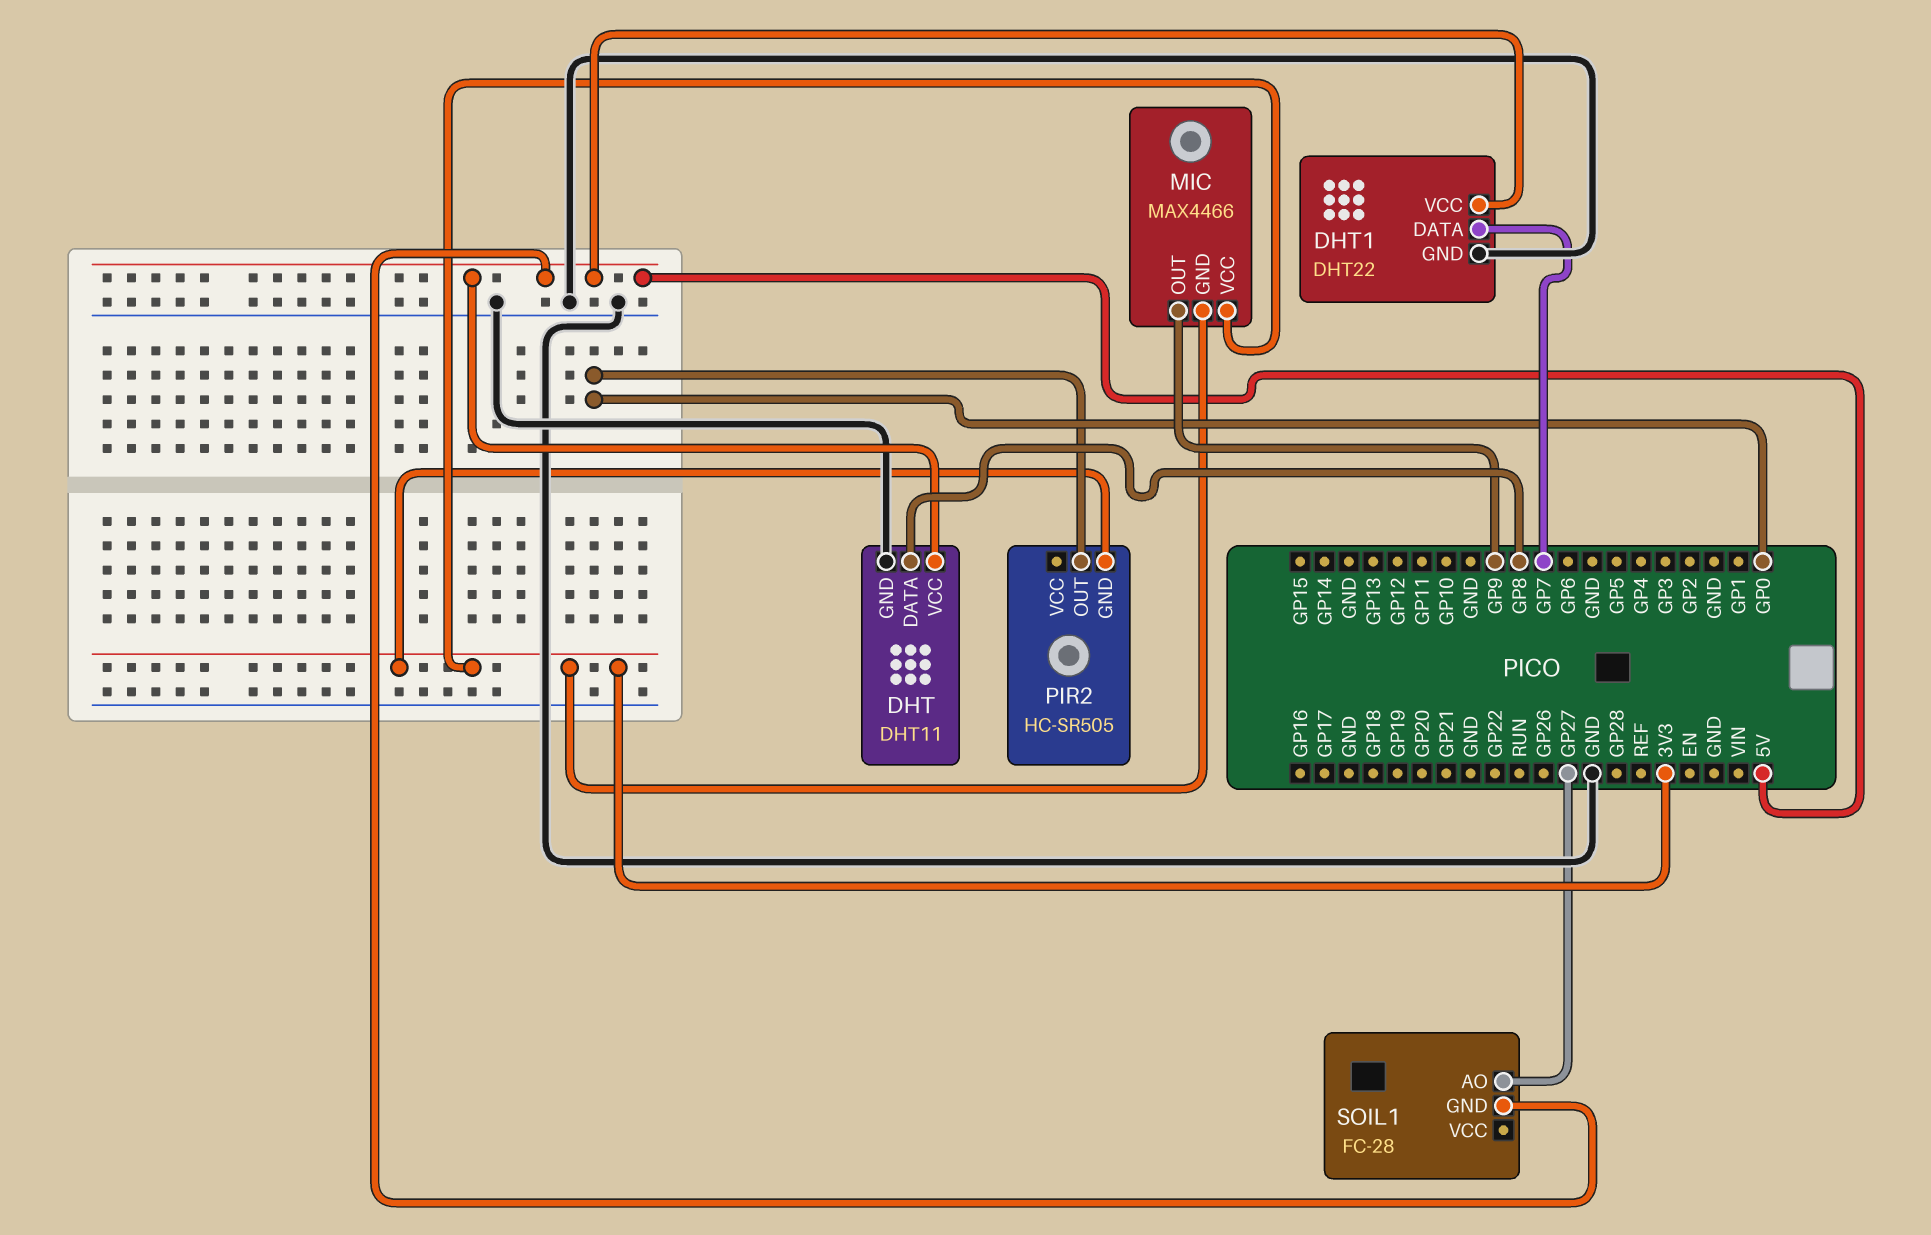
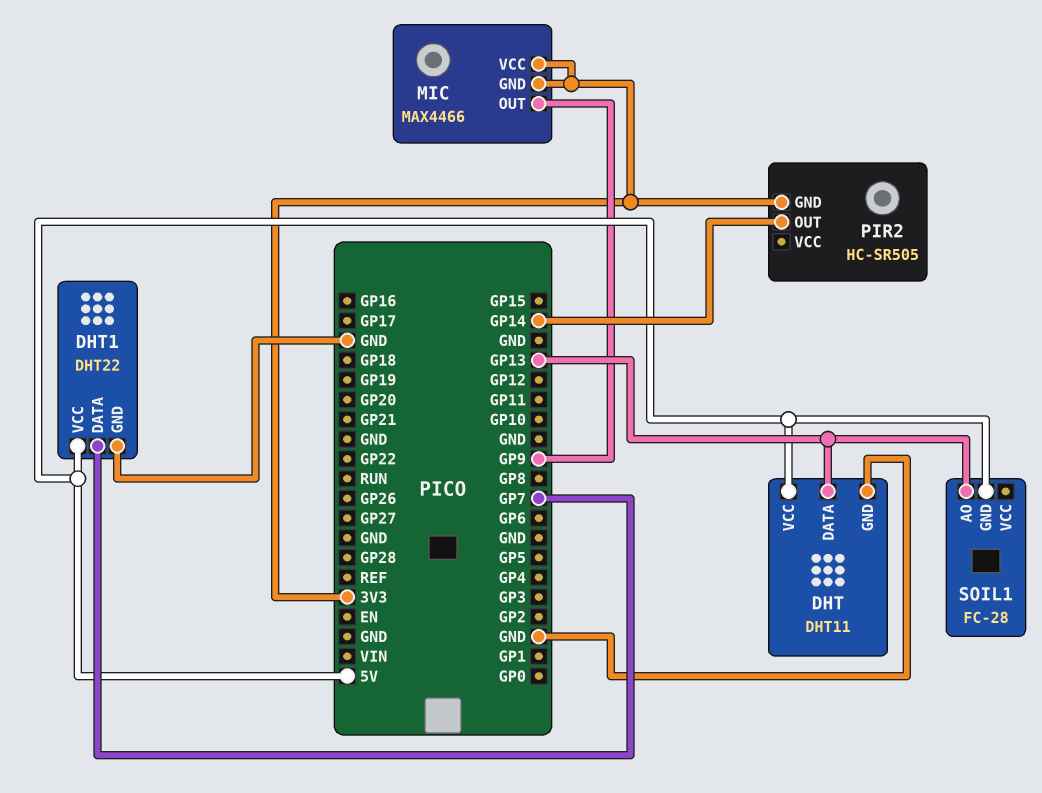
DHT pin DATA: GP8 -> GP13
PIR2 pin OUT: GP0 -> GP14
SOIL1 pin AO: GP27 -> GP13

